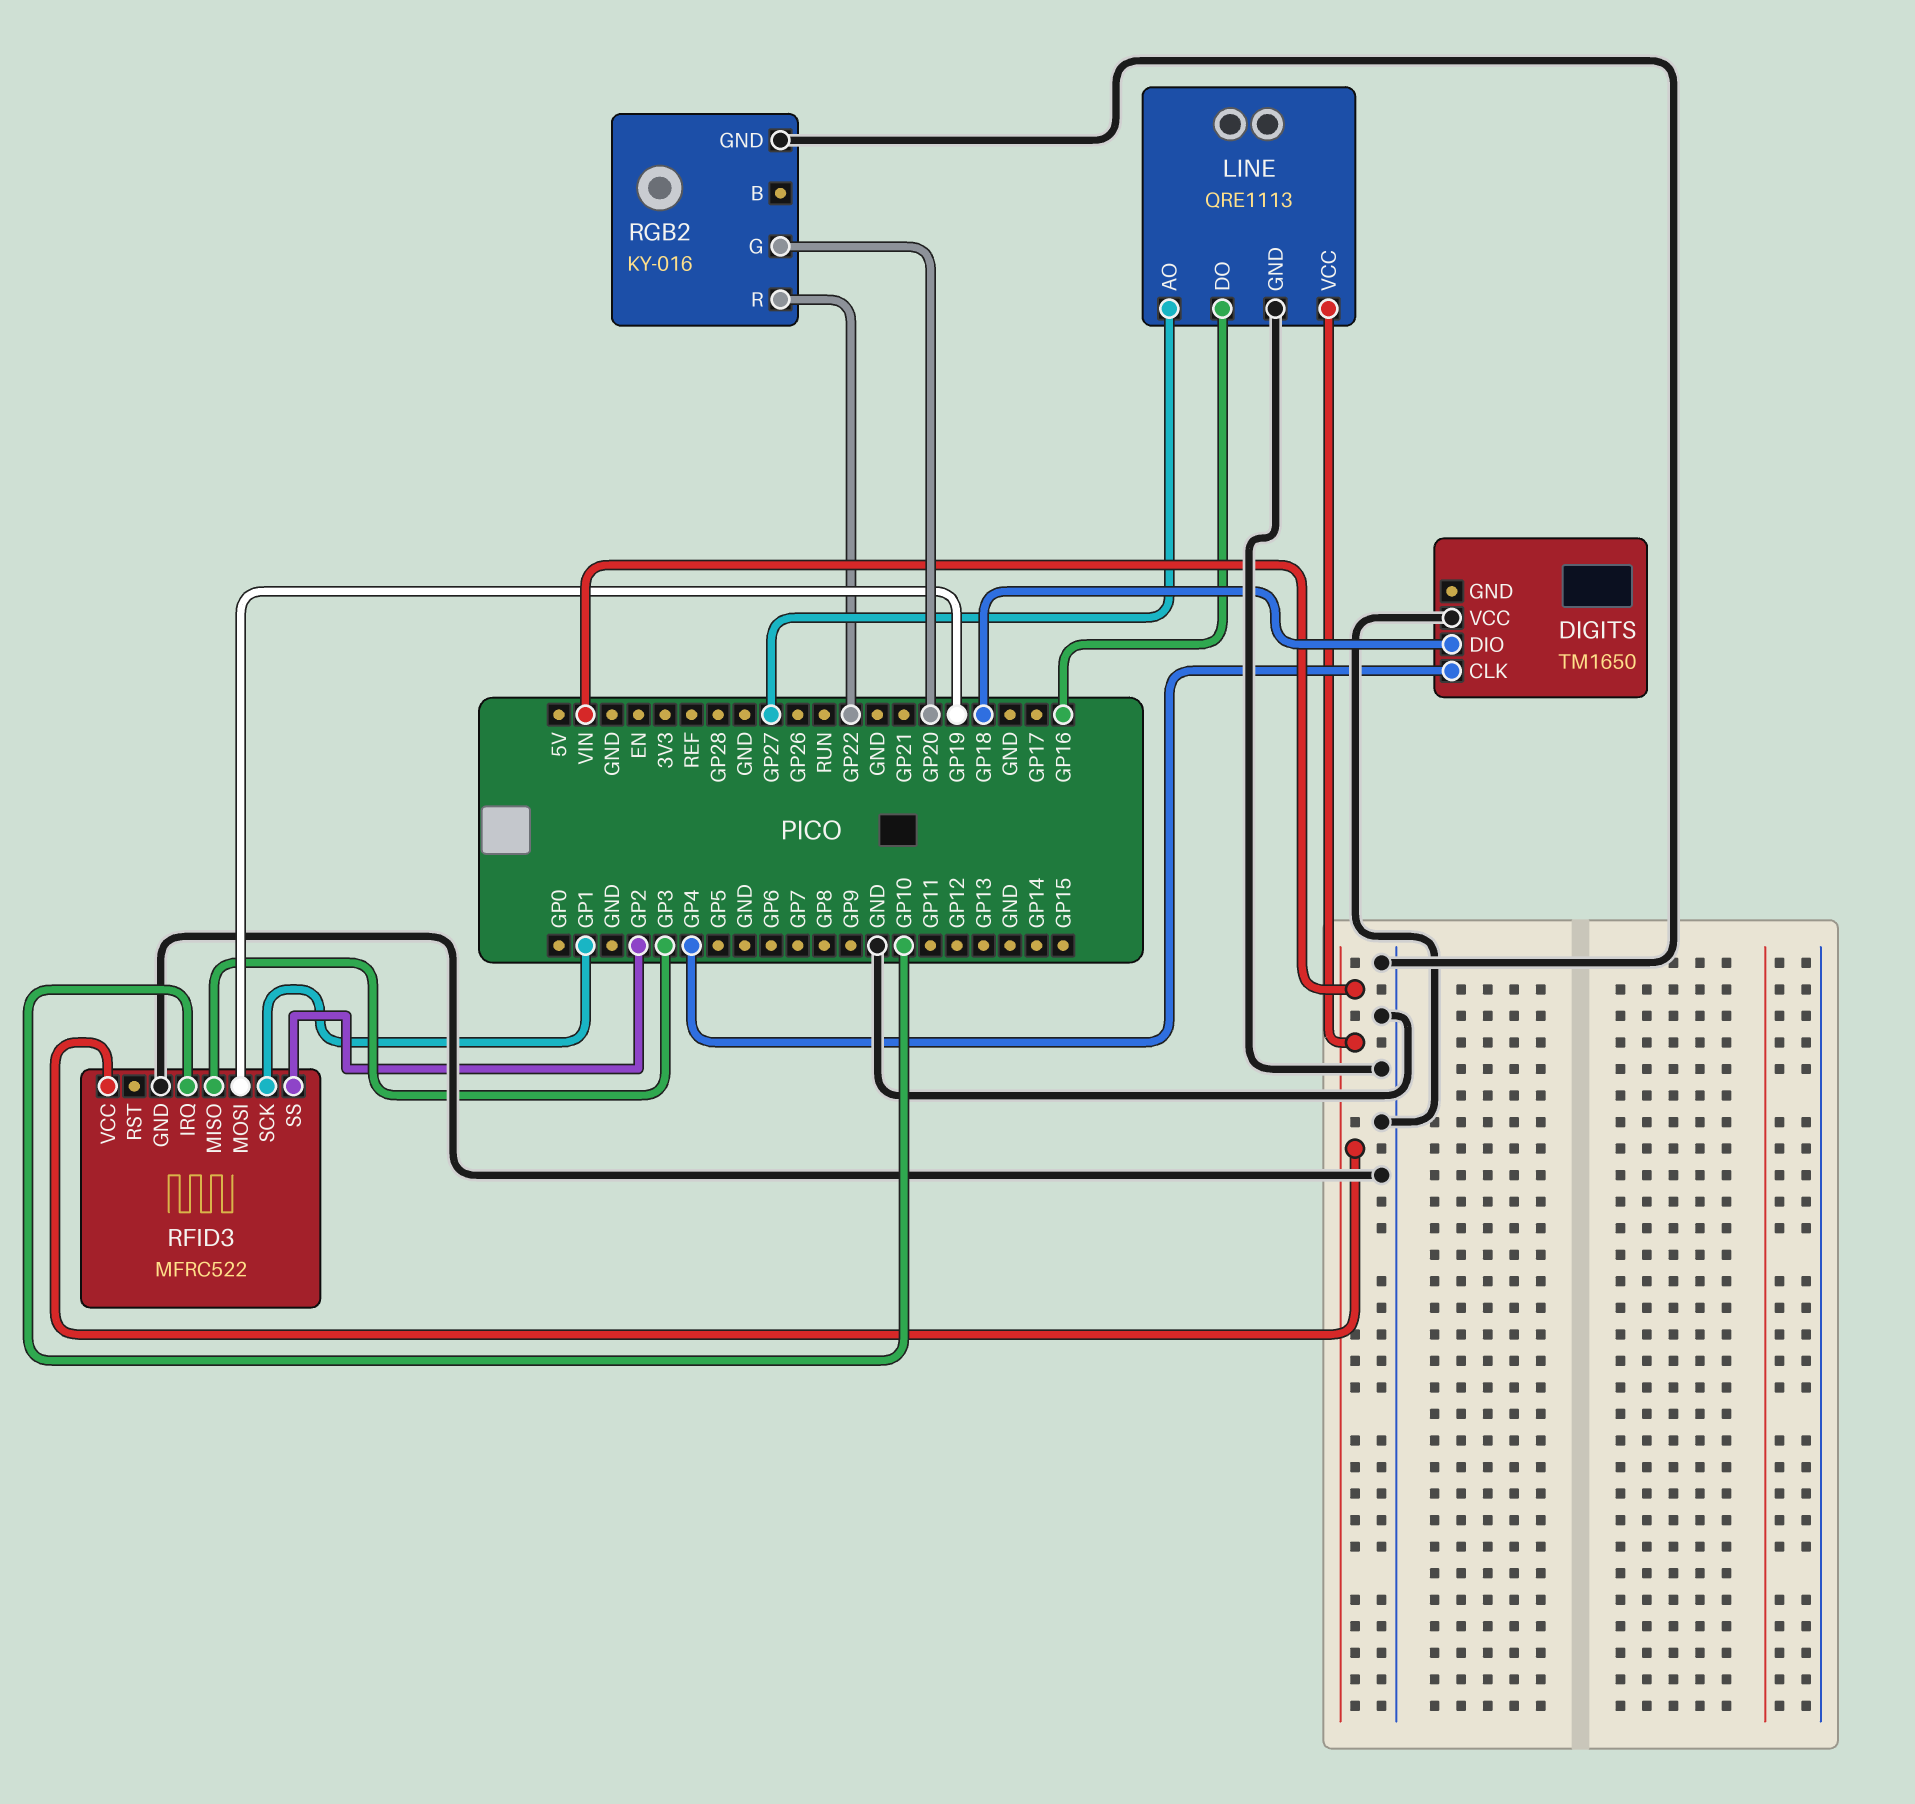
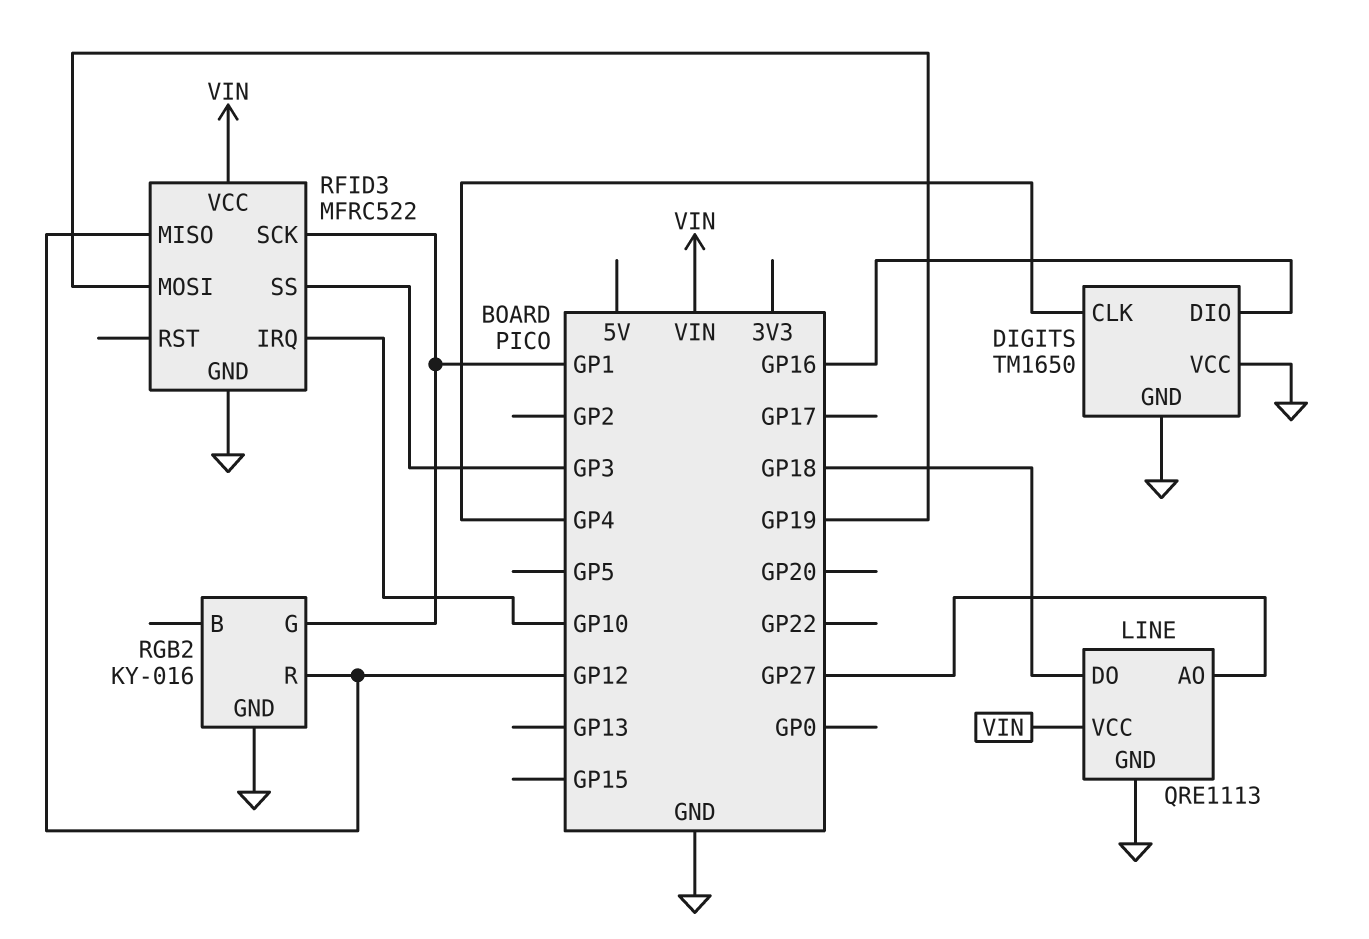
DIGITS pin DIO: GP18 -> GP16
DIGITS pin GND: none -> GND
LINE pin DO: GP16 -> GP18
RFID3 pin MISO: GP3 -> GP12
RFID3 pin SS: GP2 -> GP3
RGB2 pin G: GP20 -> GP1
RGB2 pin R: GP22 -> GP12

